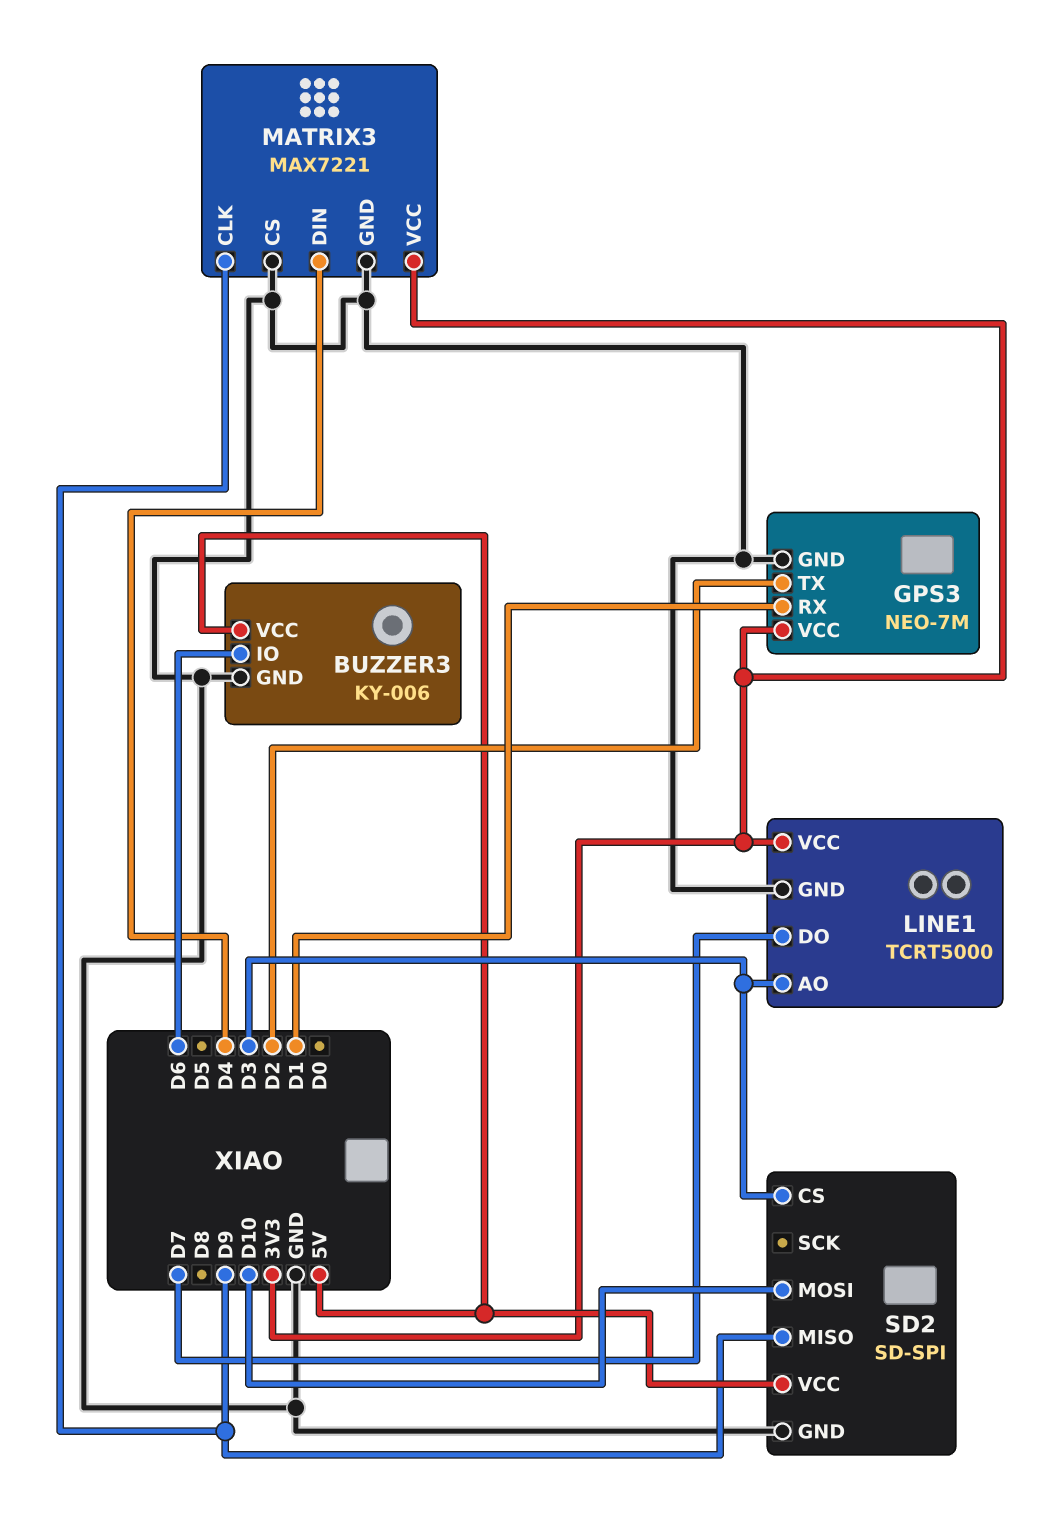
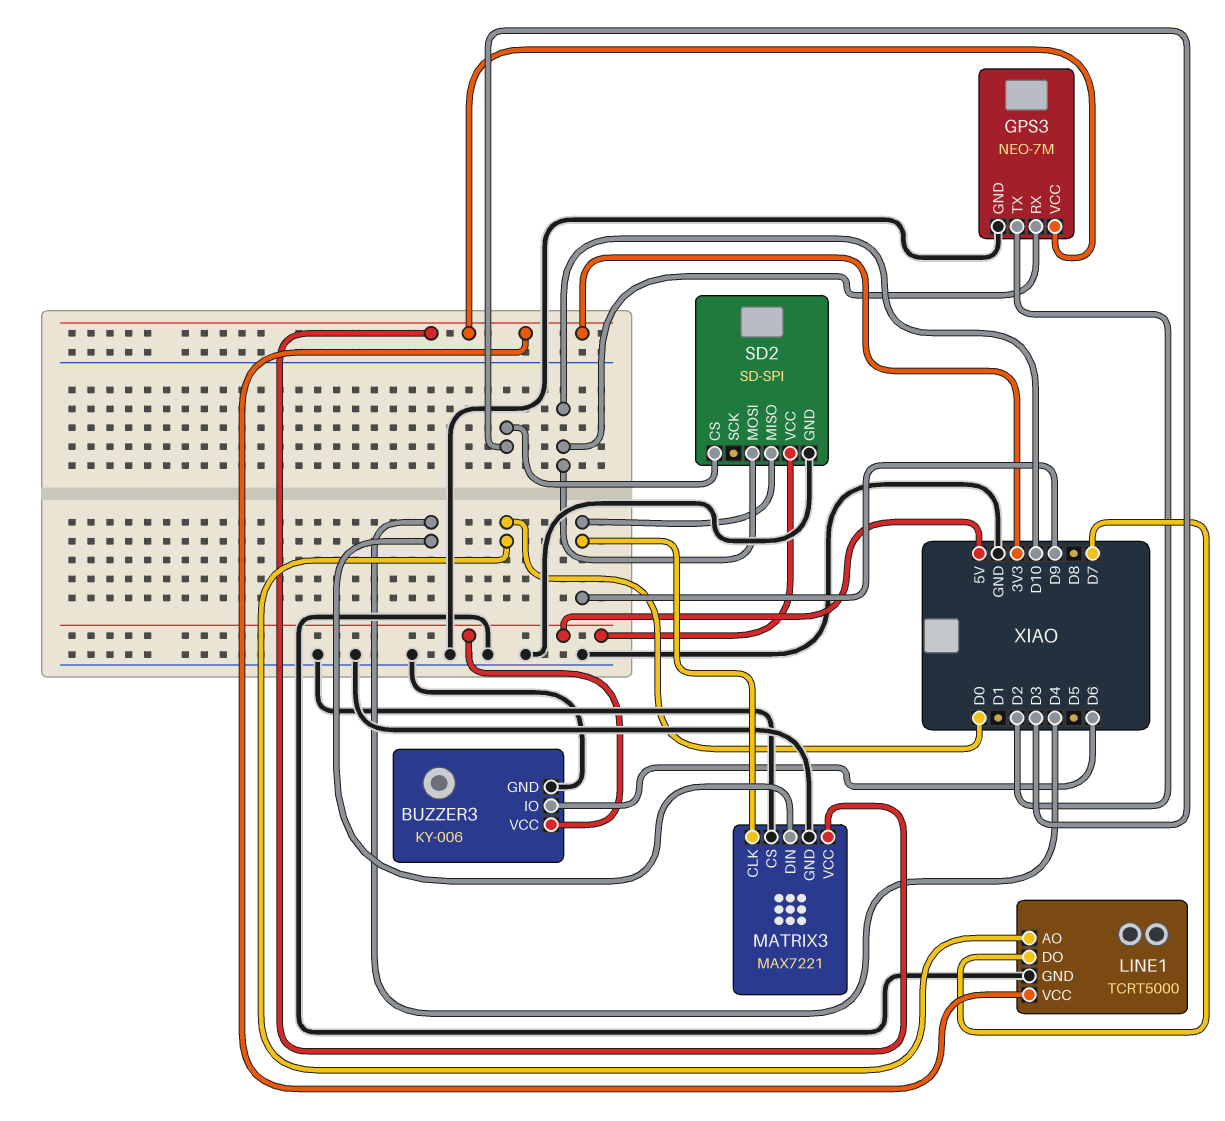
GPS3 pin RX: D1 -> D10
LINE1 pin AO: D3 -> D0

